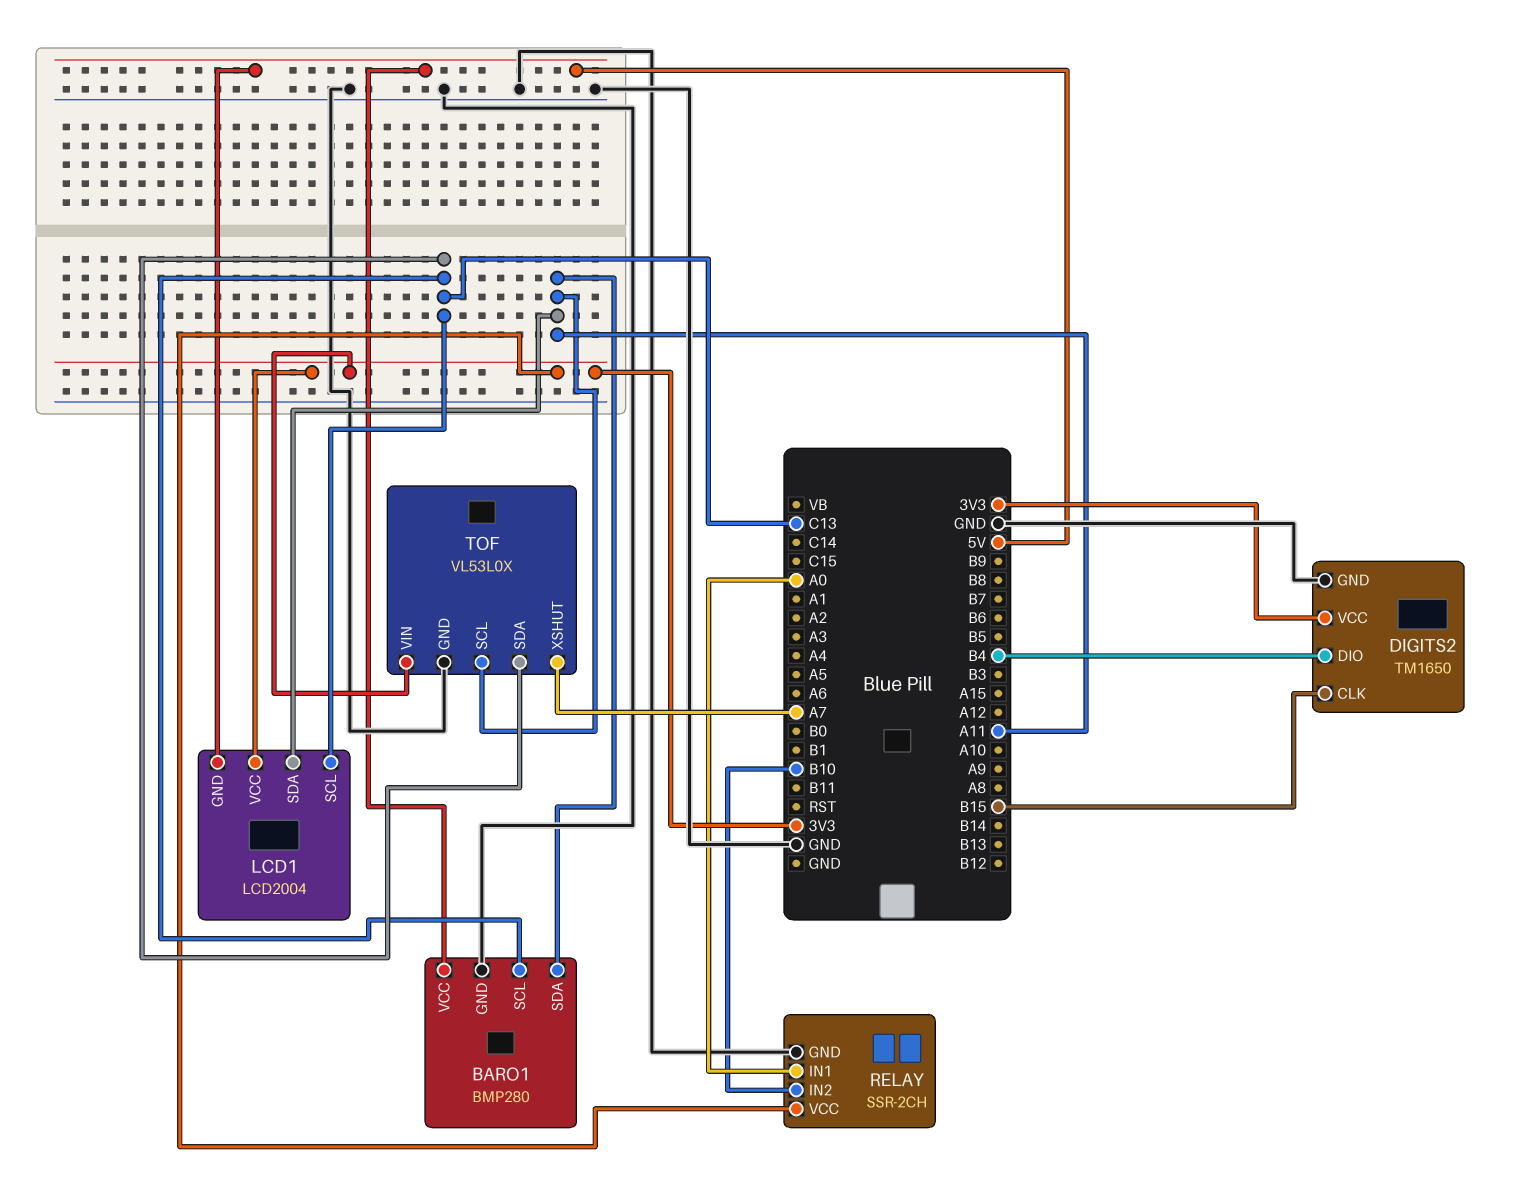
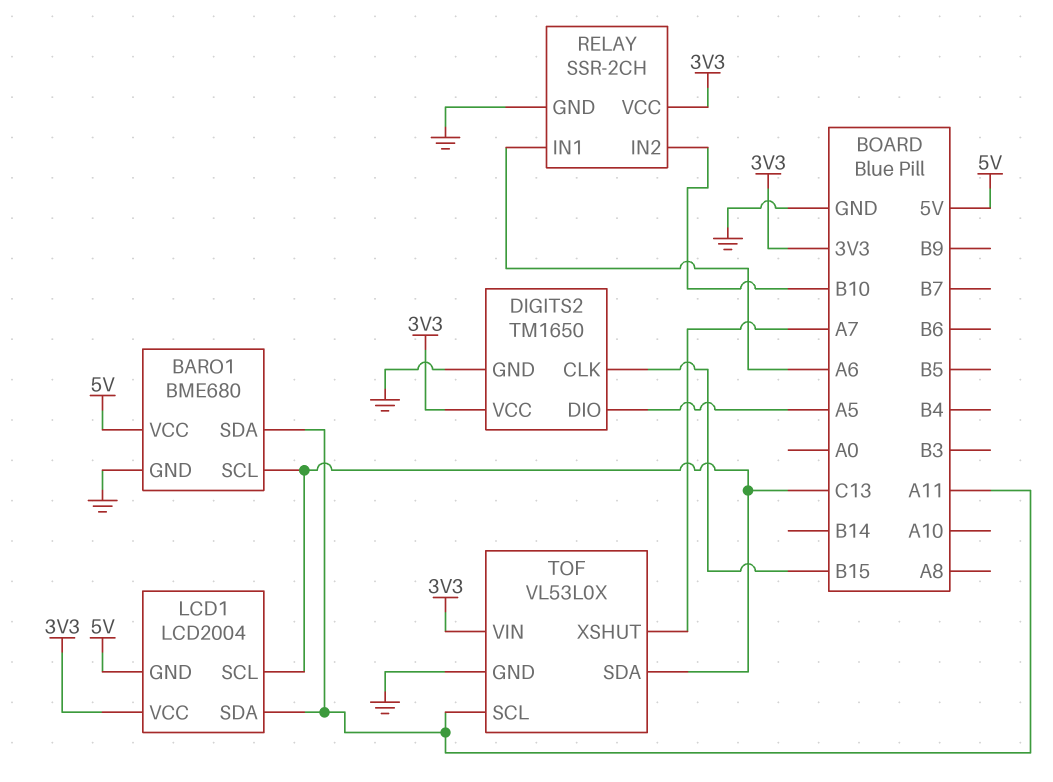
BARO1: BMP280 -> BME680
DIGITS2 pin DIO: B4 -> A5
RELAY pin IN1: A0 -> A6

